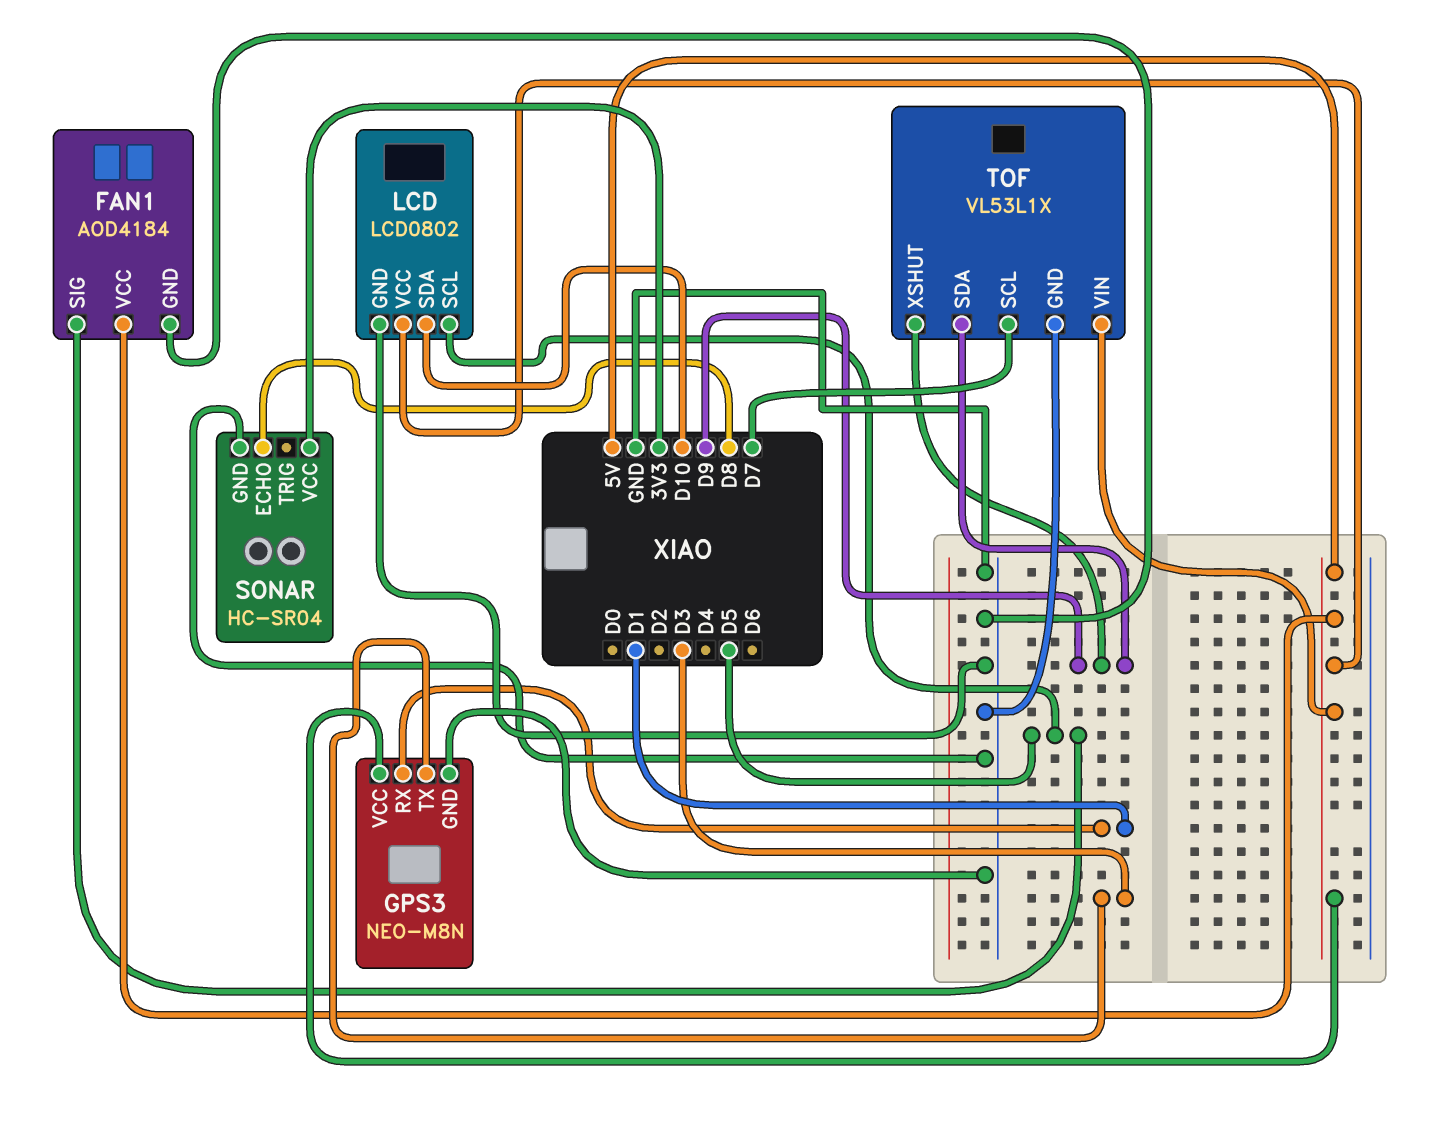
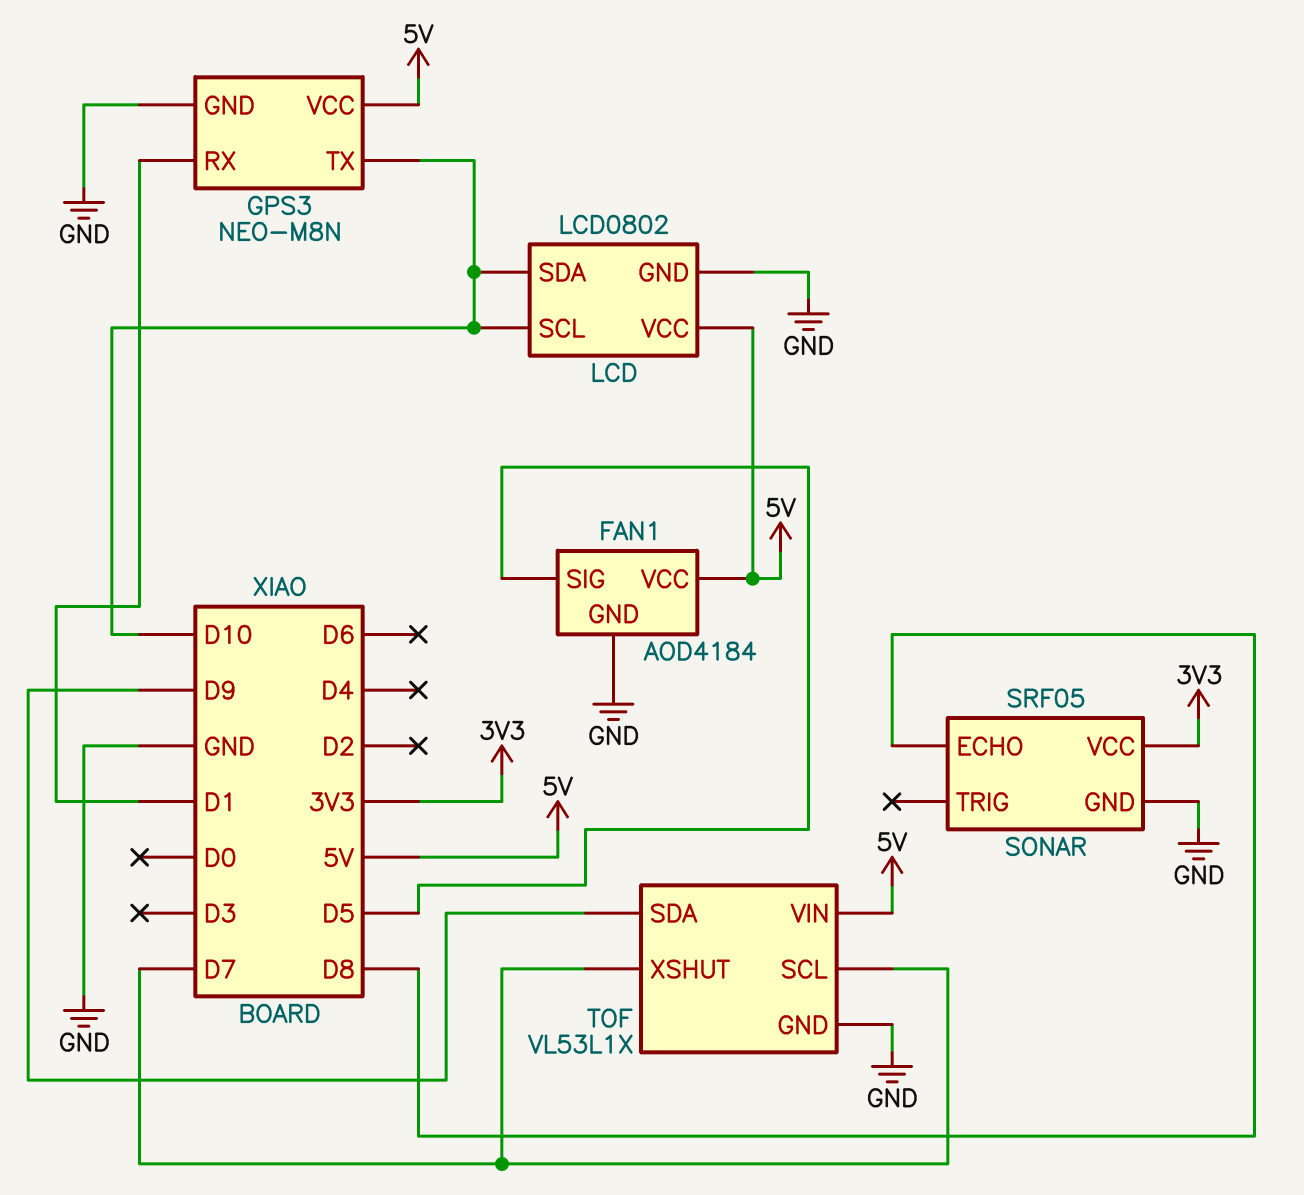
GPS3 pin TX: D3 -> D10
LCD pin SCL: D5 -> D10
SONAR: HC-SR04 -> SRF05
TOF pin XSHUT: D9 -> D7

